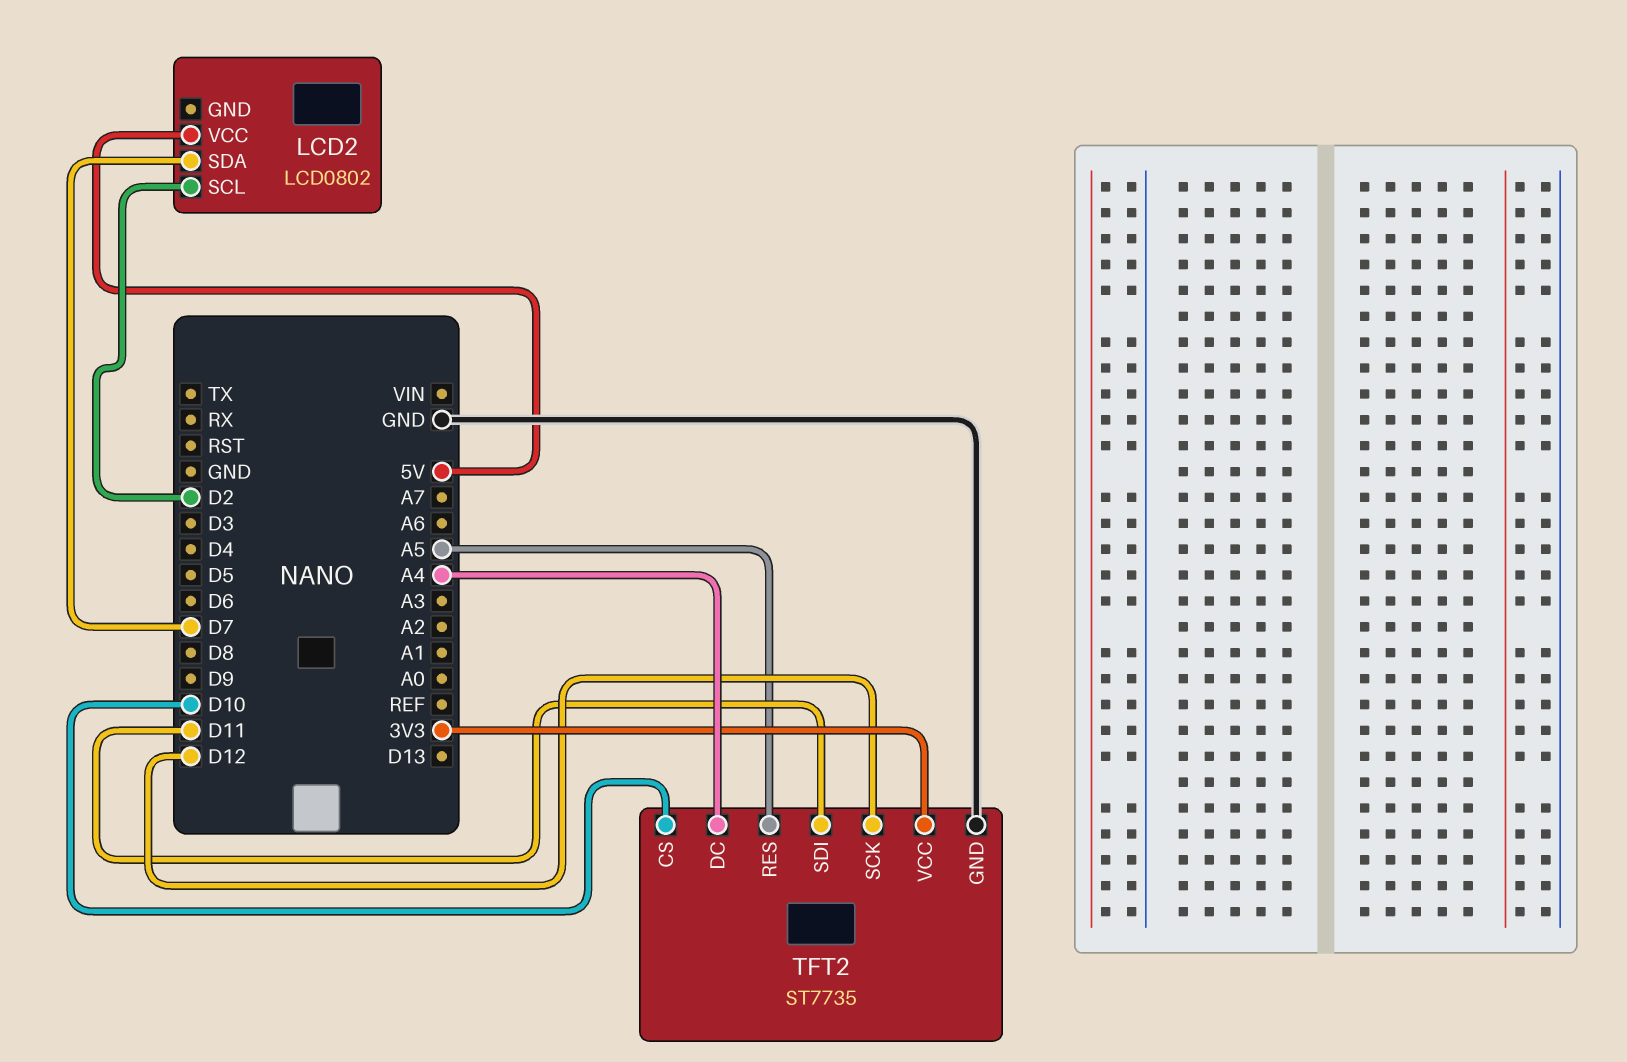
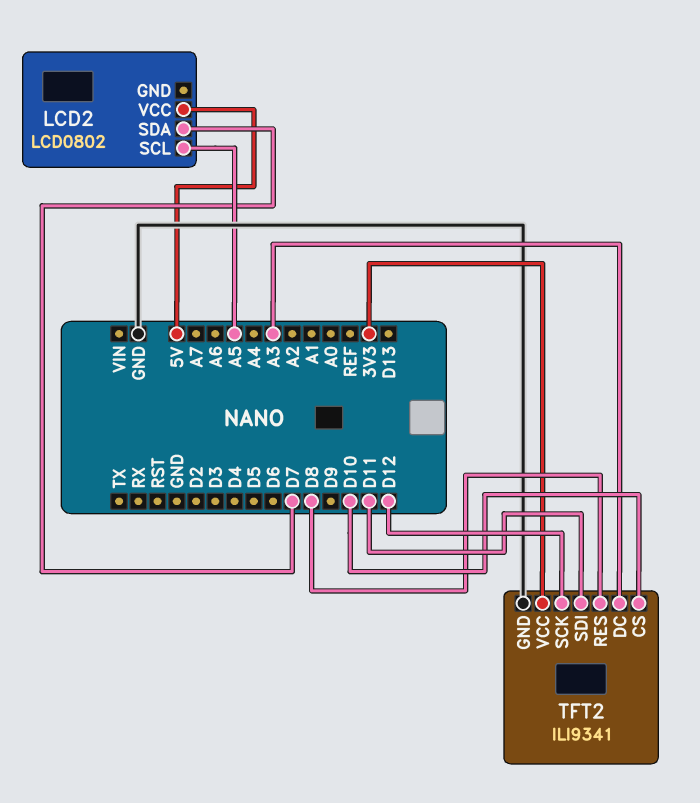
LCD2 pin SCL: D2 -> A5
TFT2: ST7735 -> ILI9341
TFT2 pin DC: A4 -> A3
TFT2 pin RES: A5 -> D8

